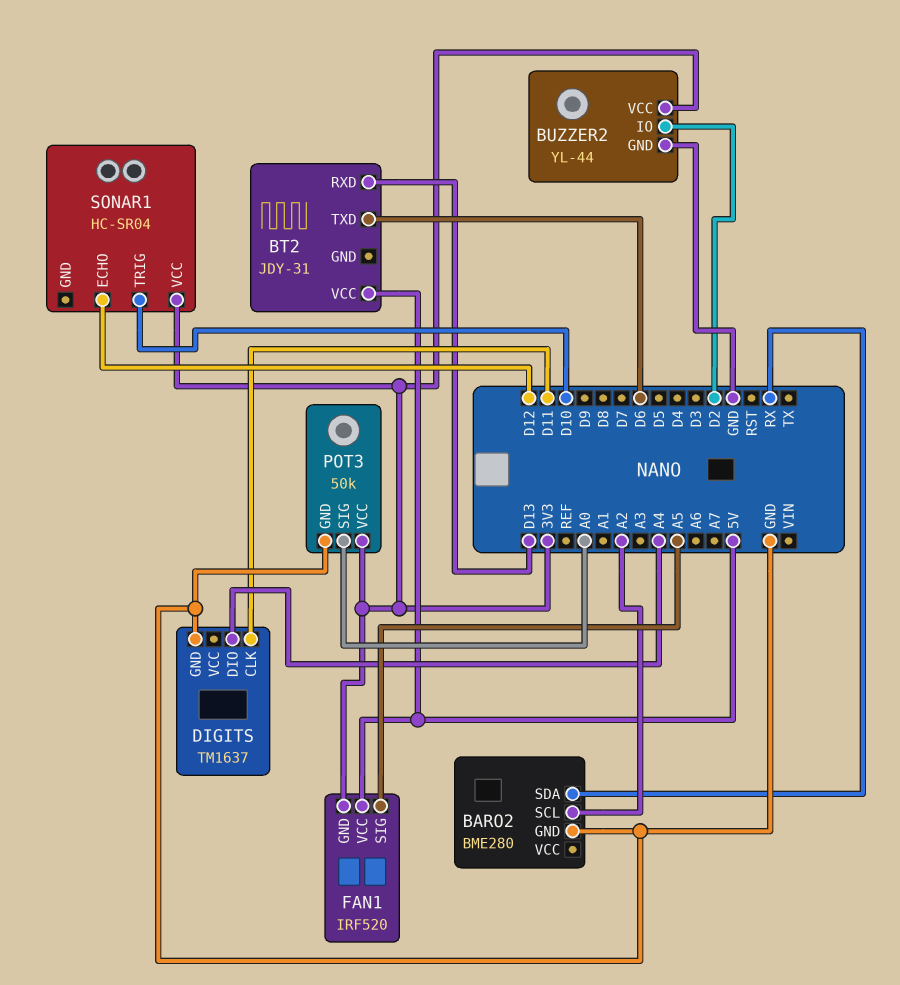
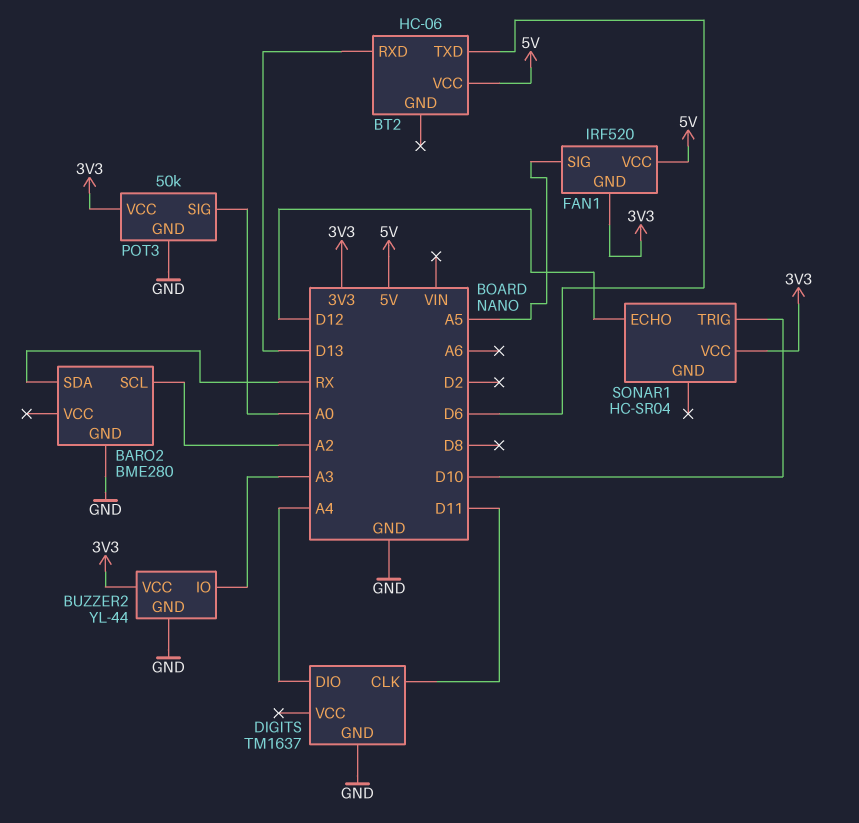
BT2: JDY-31 -> HC-06
BUZZER2 pin IO: D2 -> A3

